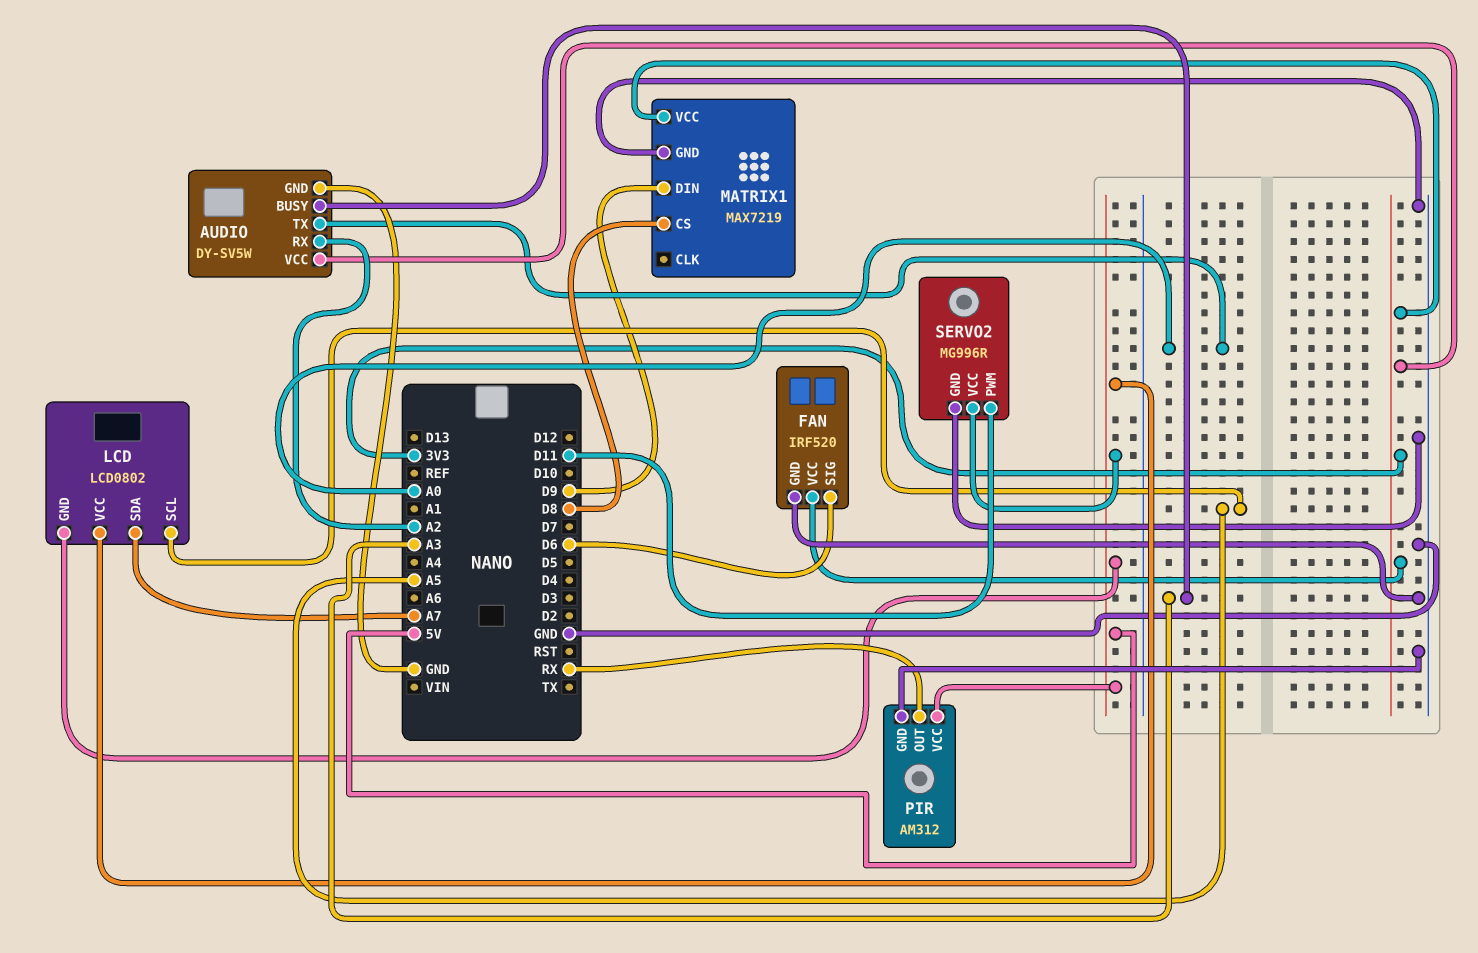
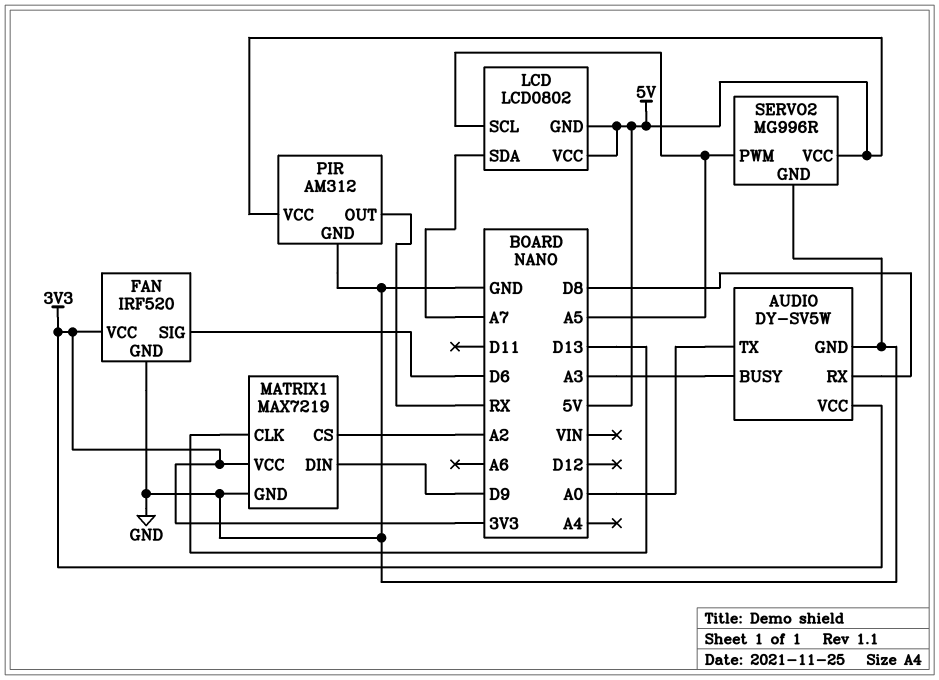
AUDIO pin RX: A2 -> D8
MATRIX1 pin CLK: none -> D13
MATRIX1 pin CS: D8 -> A2
SERVO2 pin PWM: D11 -> A5

